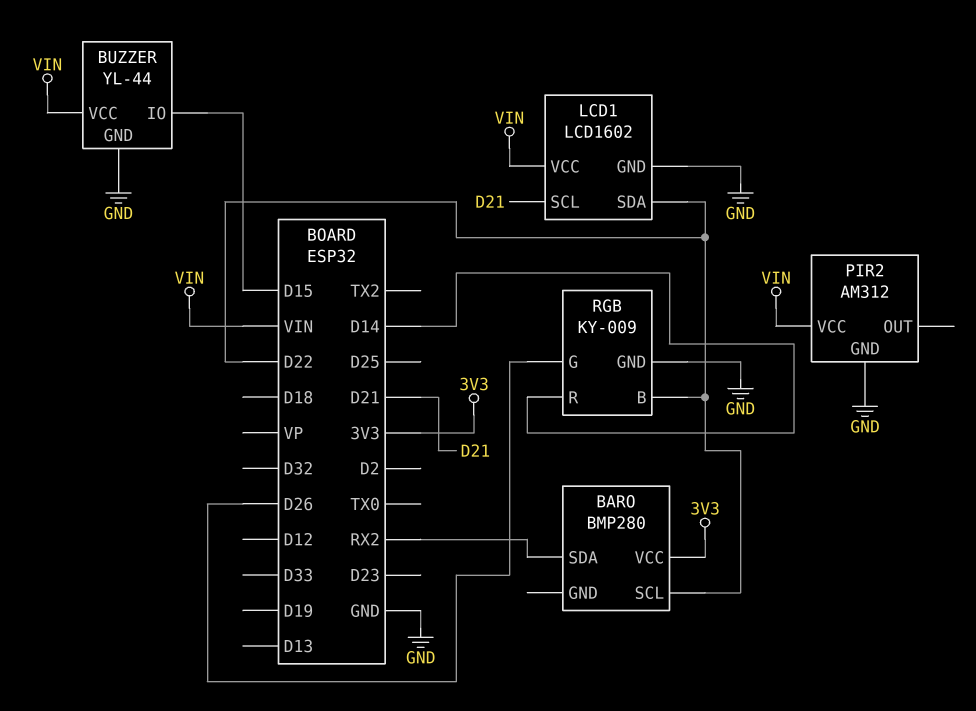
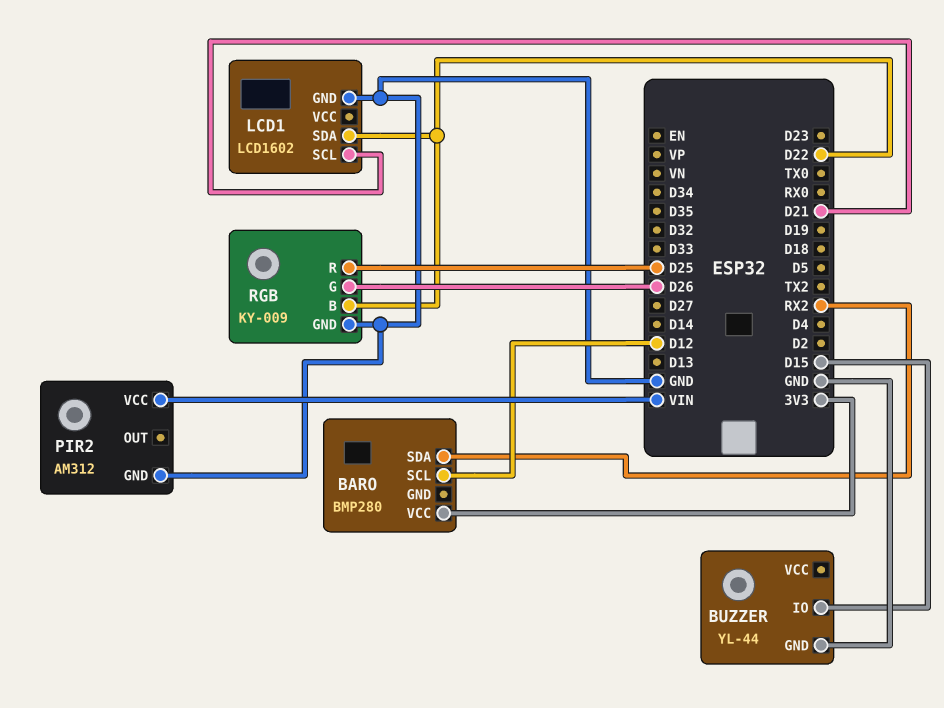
BARO pin SCL: D22 -> D12
BUZZER pin VCC: VIN -> none
LCD1 pin VCC: VIN -> none
RGB pin R: D14 -> D25

